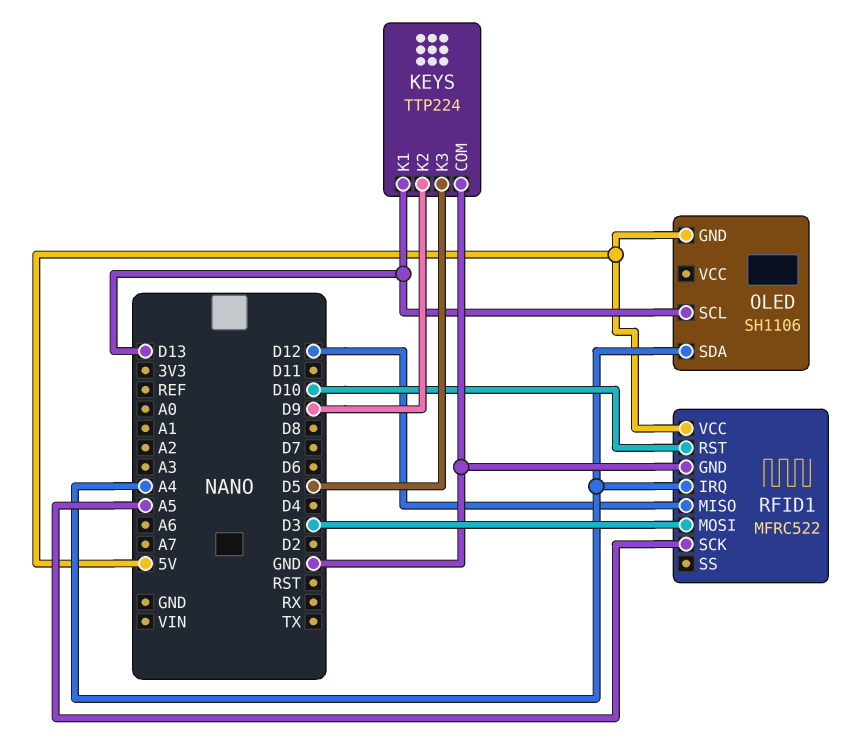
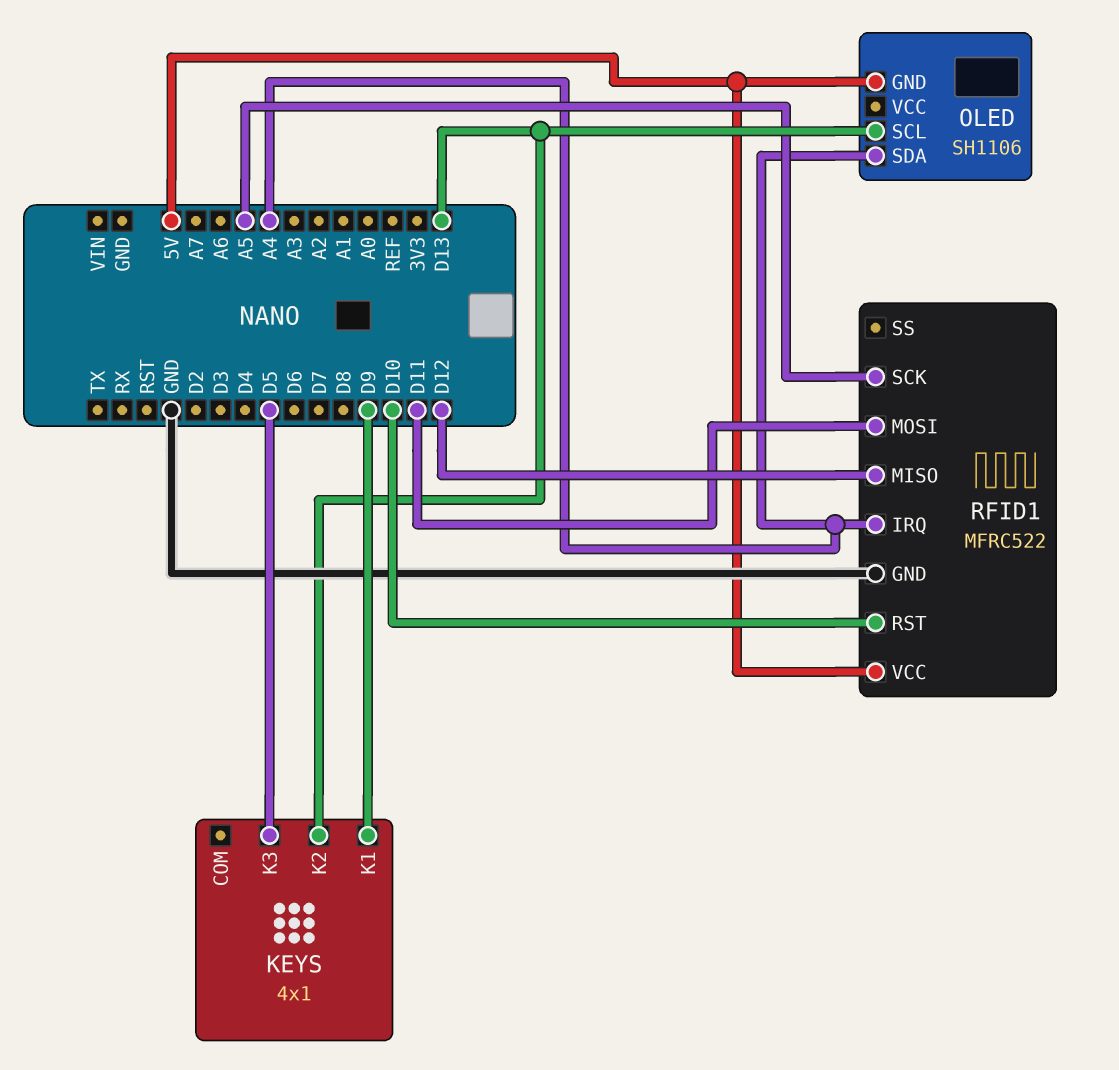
KEYS: TTP224 -> 4x1
KEYS pin COM: GND -> none
KEYS pin K1: D13 -> D9
KEYS pin K2: D9 -> D13
RFID1 pin MOSI: D3 -> D11

